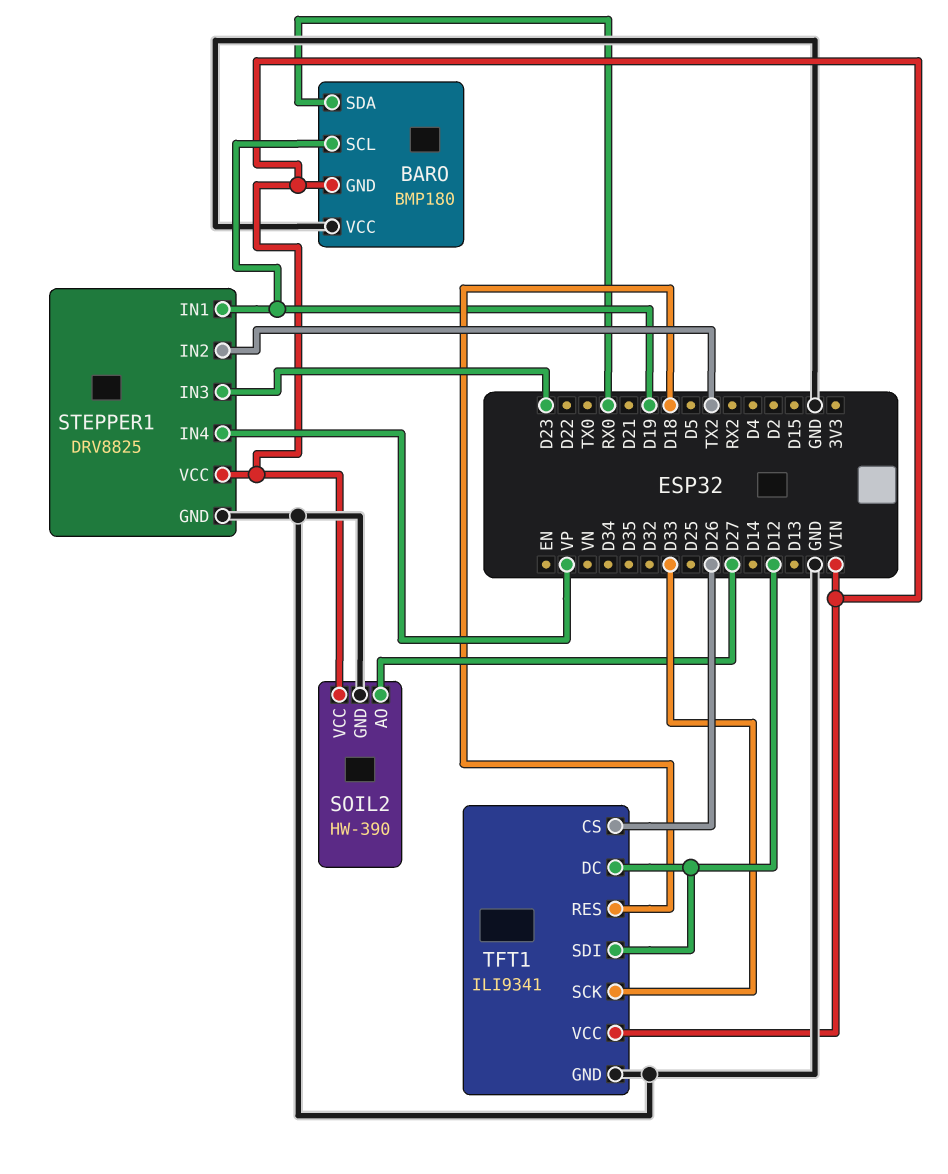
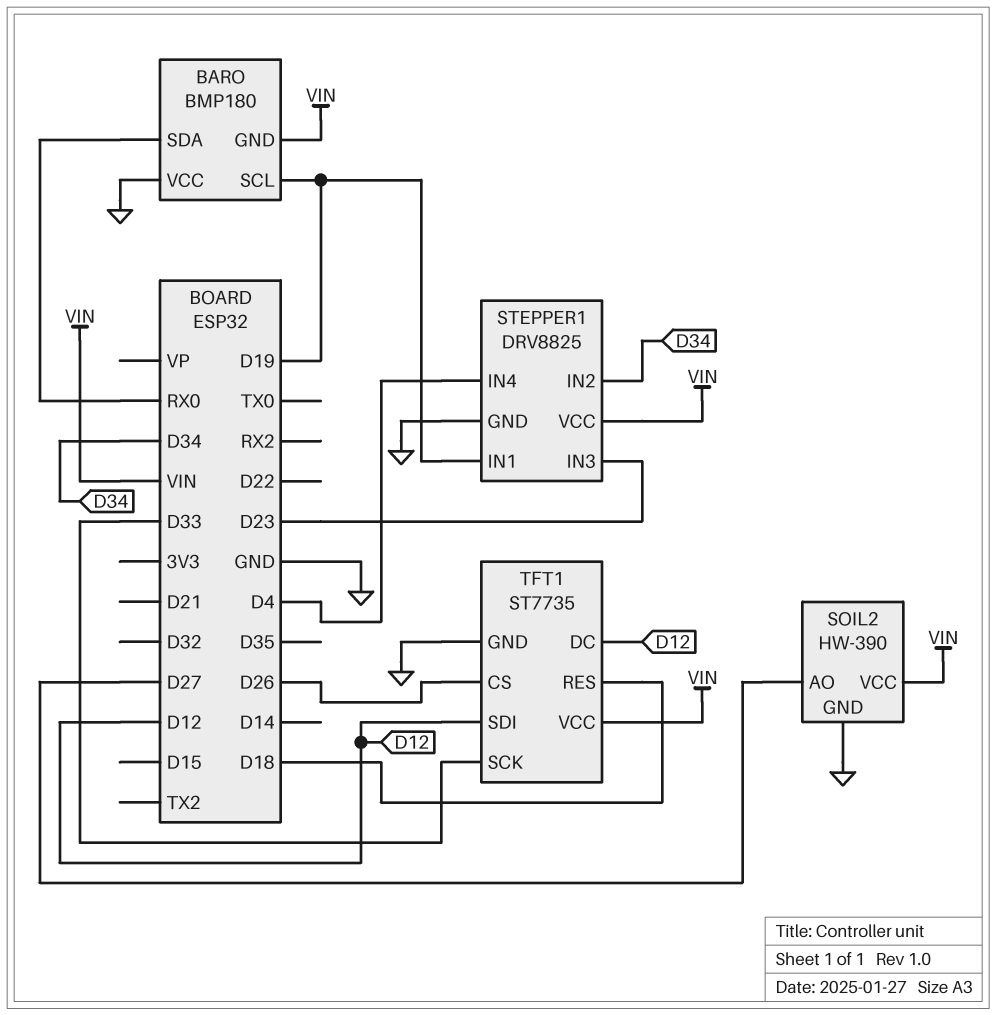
STEPPER1 pin IN2: TX2 -> D34
STEPPER1 pin IN4: VP -> D4
TFT1: ILI9341 -> ST7735

